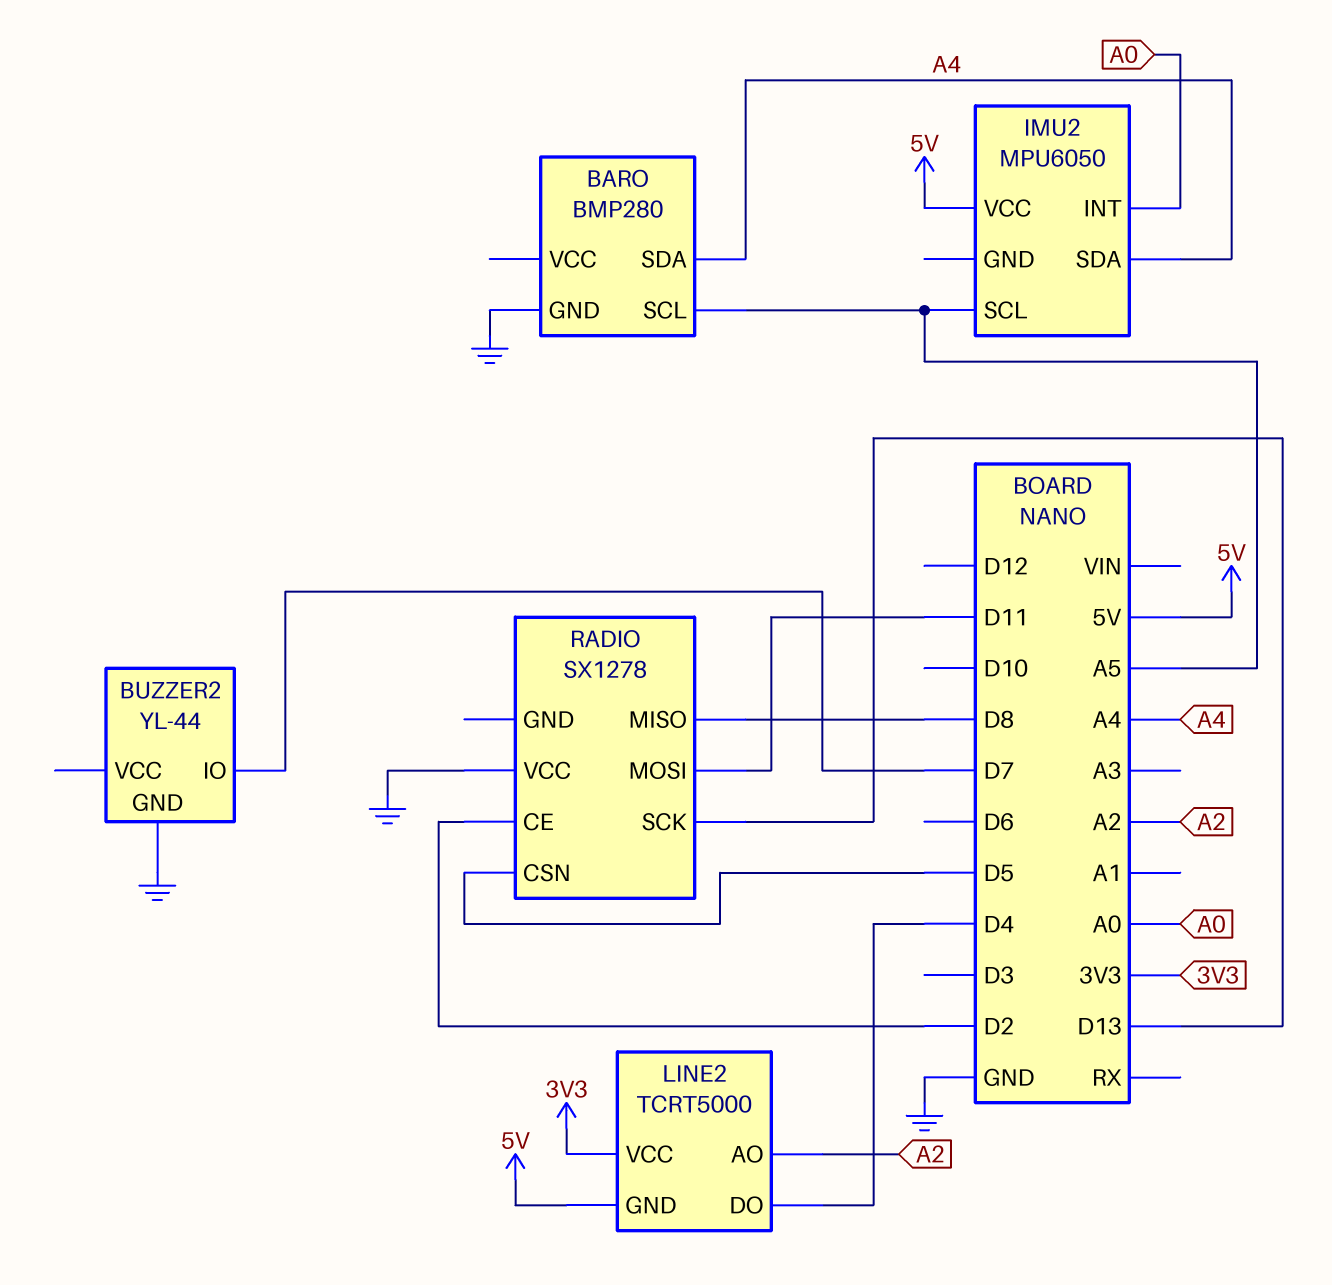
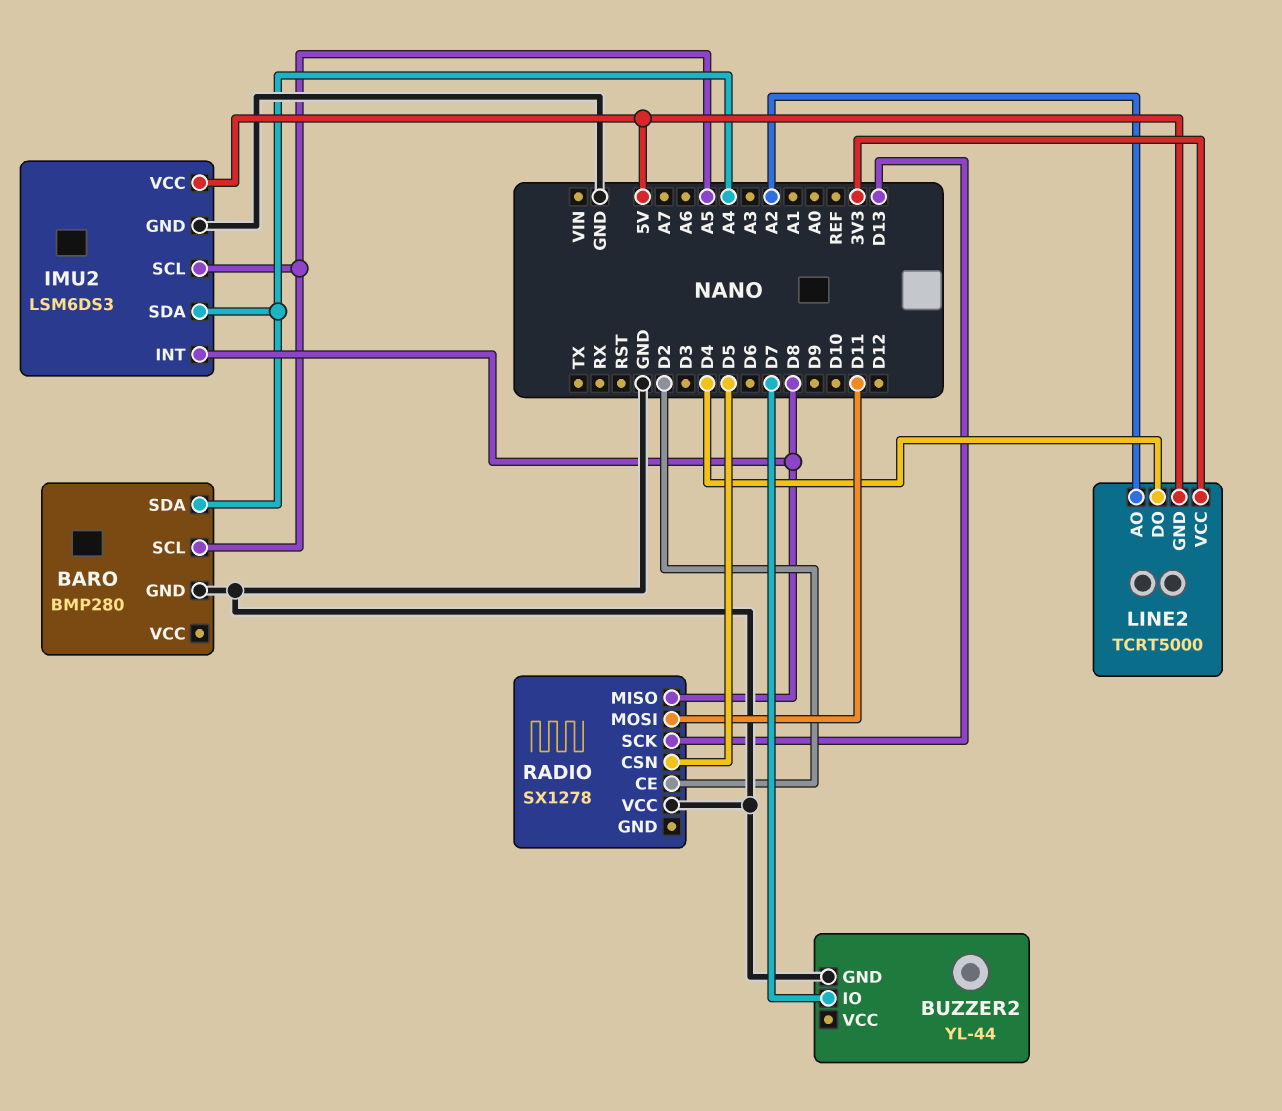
IMU2: MPU6050 -> LSM6DS3
IMU2 pin GND: none -> GND
IMU2 pin INT: A0 -> D8

